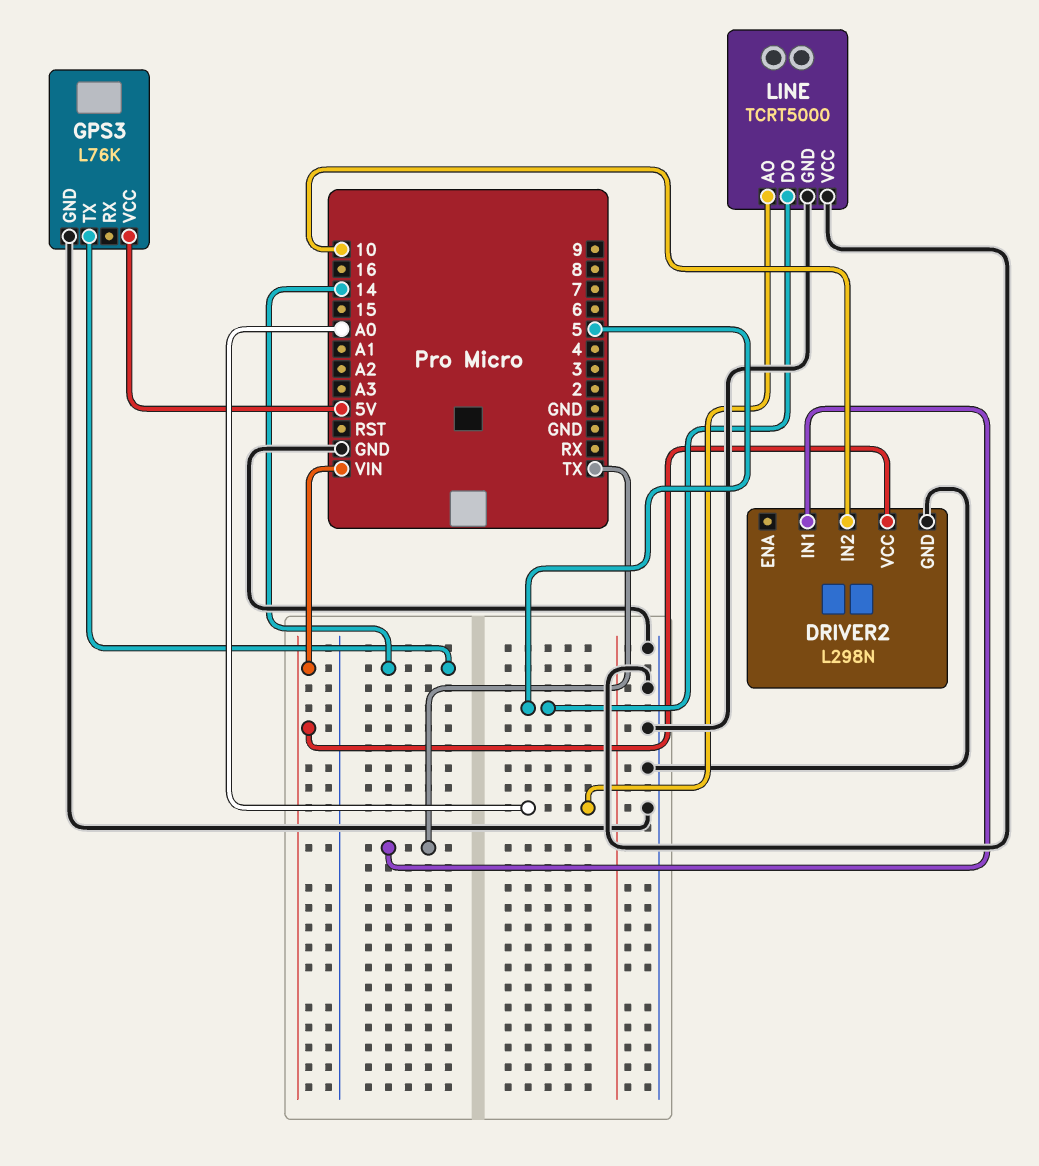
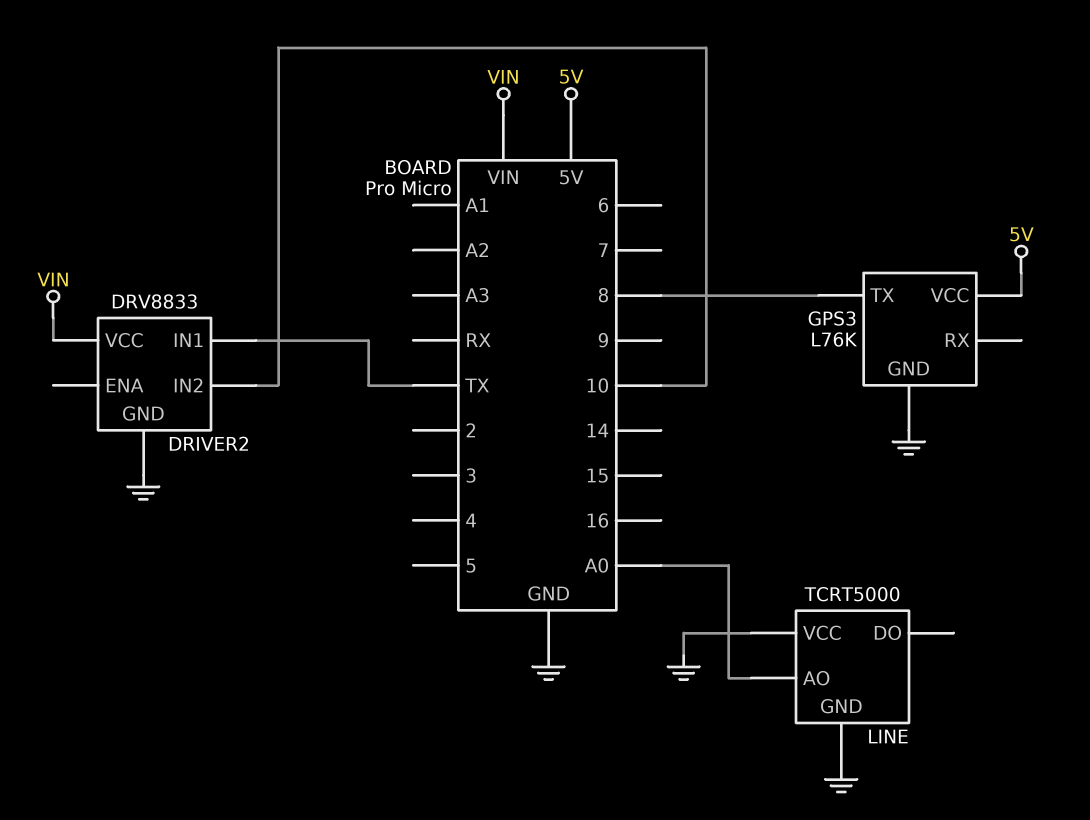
DRIVER2: L298N -> DRV8833
GPS3 pin TX: 14 -> 8
LINE pin DO: 5 -> none

